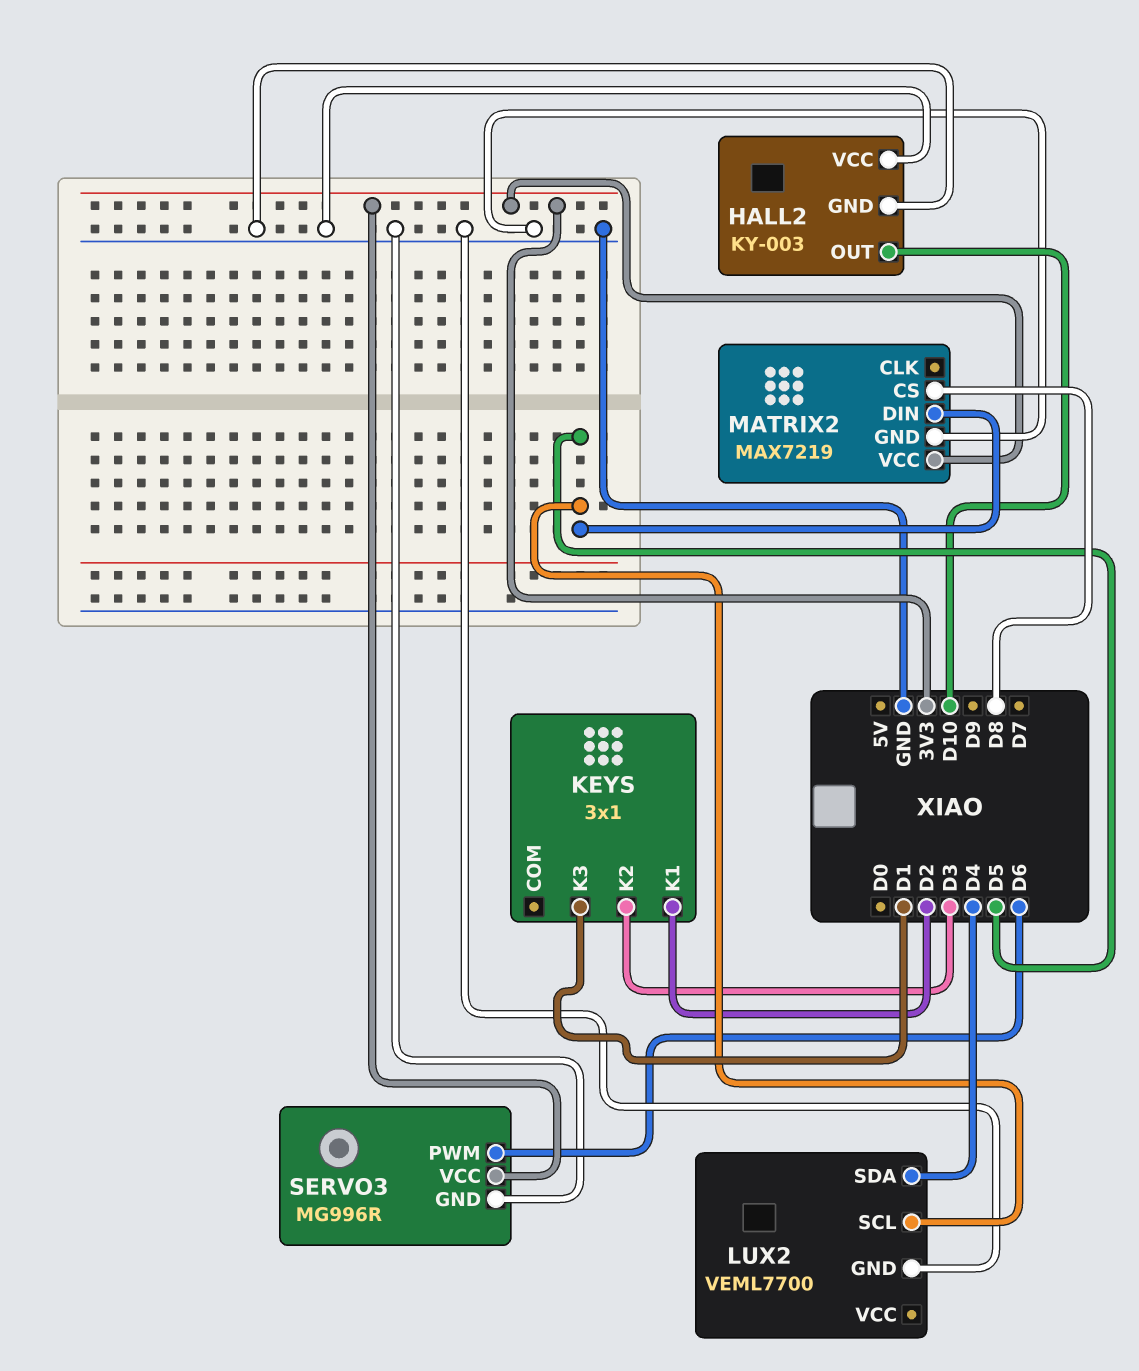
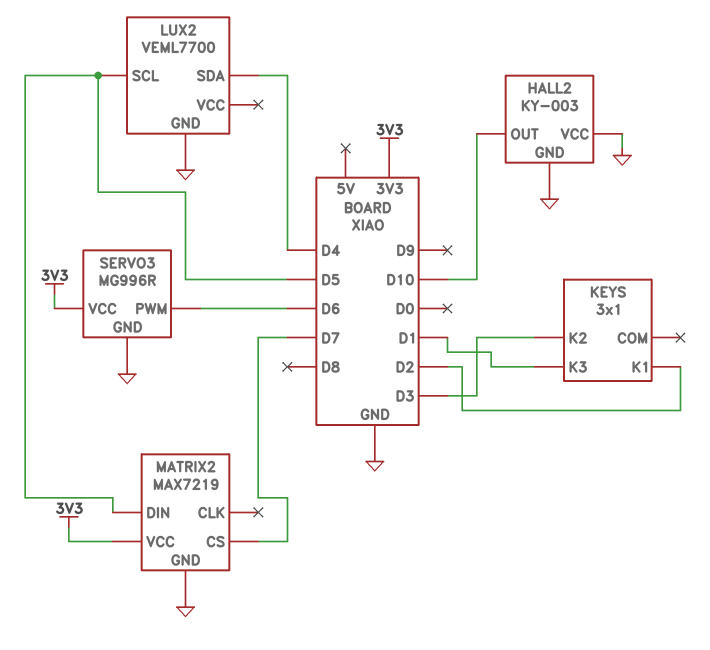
MATRIX2 pin CS: D8 -> D7

